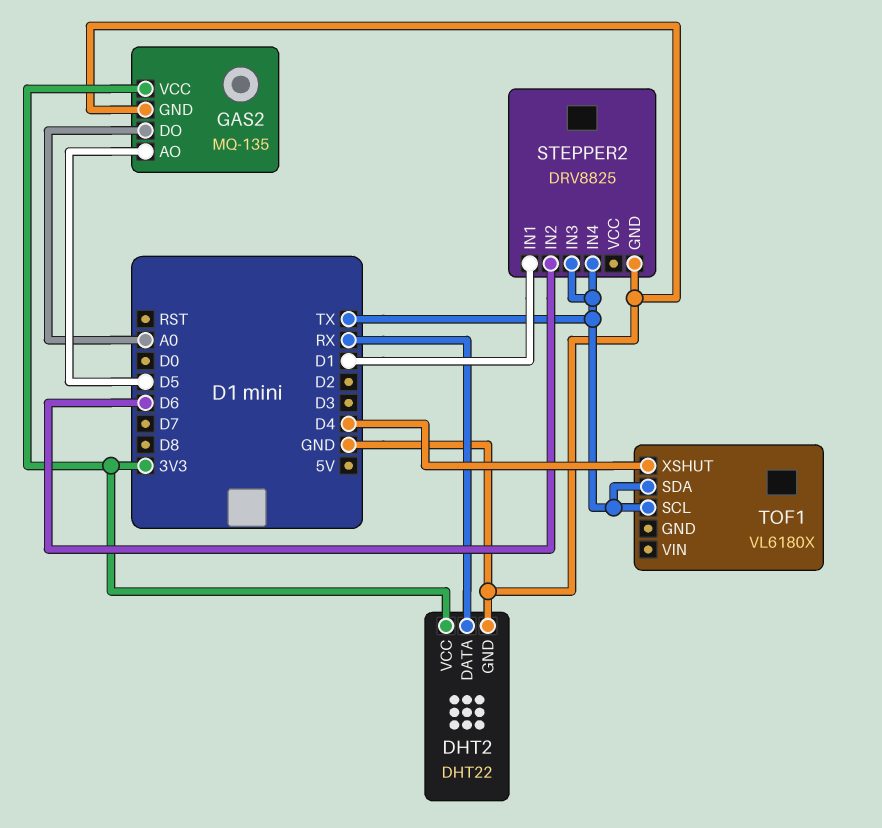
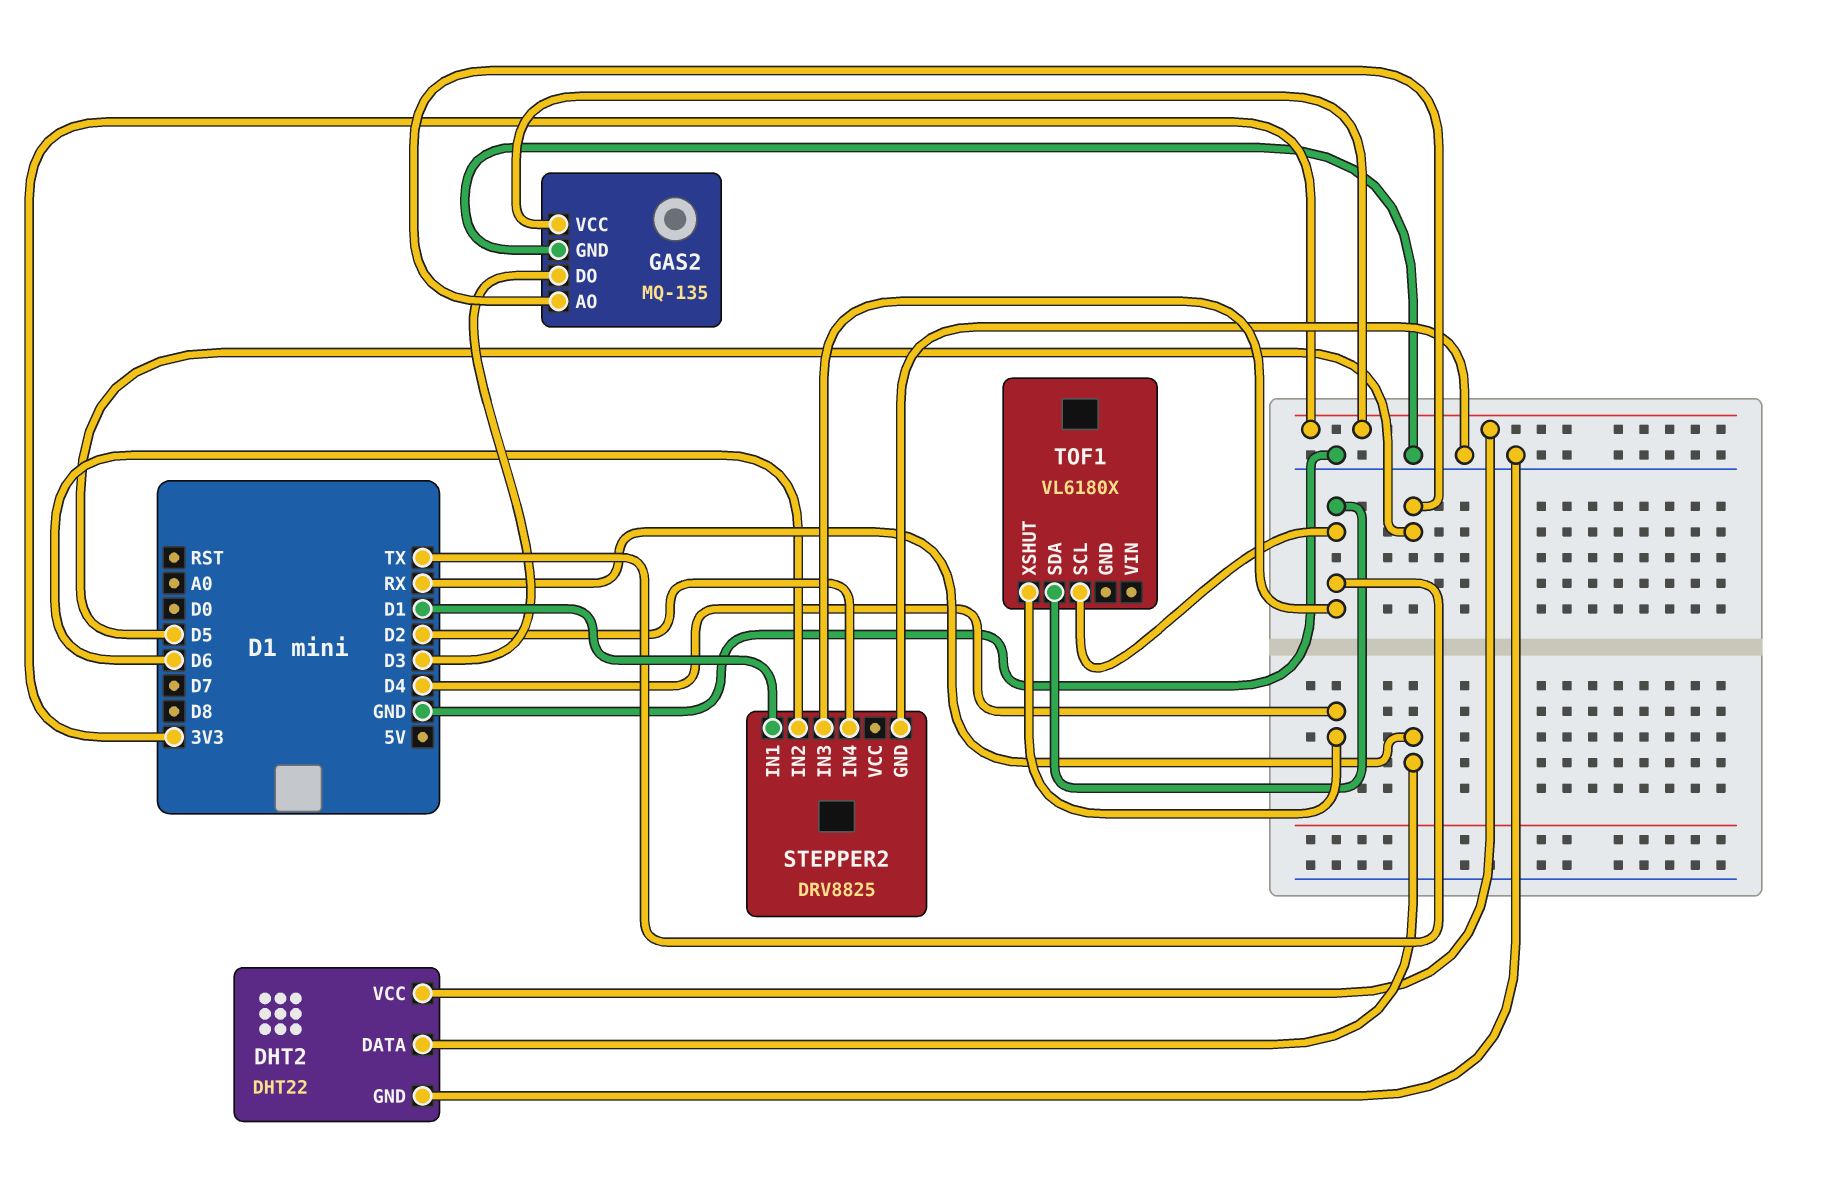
GAS2 pin DO: A0 -> D3
STEPPER2 pin IN4: TX -> D2

